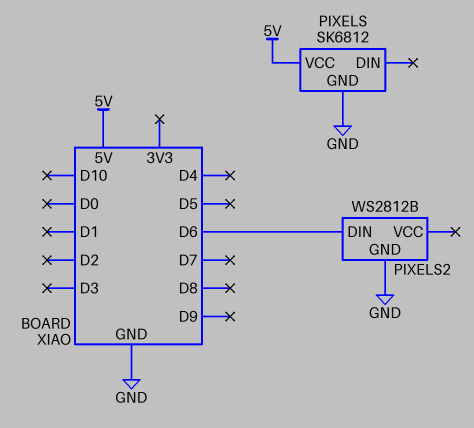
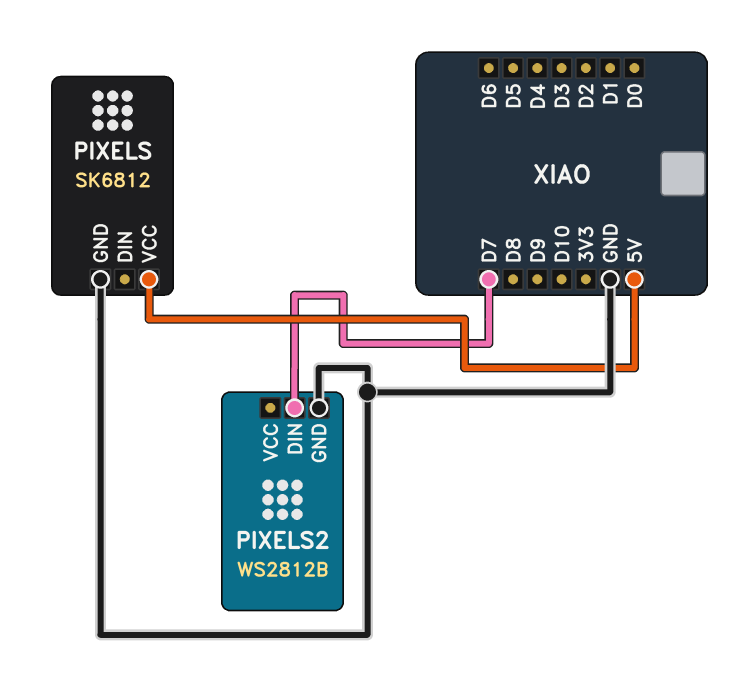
PIXELS2 pin DIN: D6 -> D7

